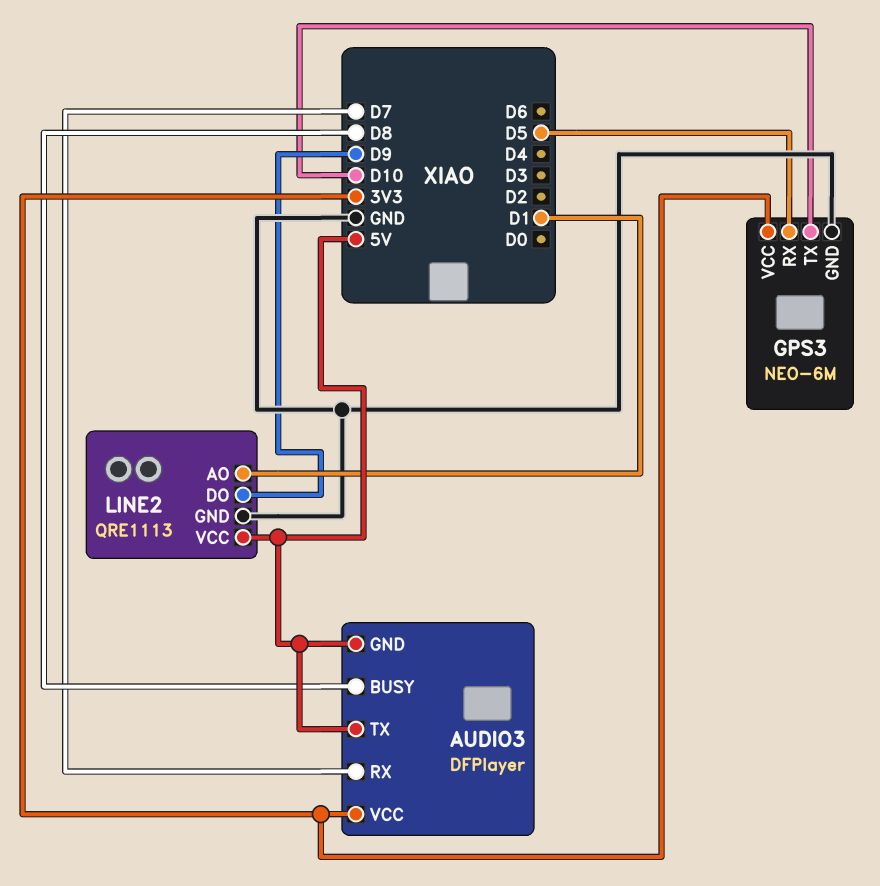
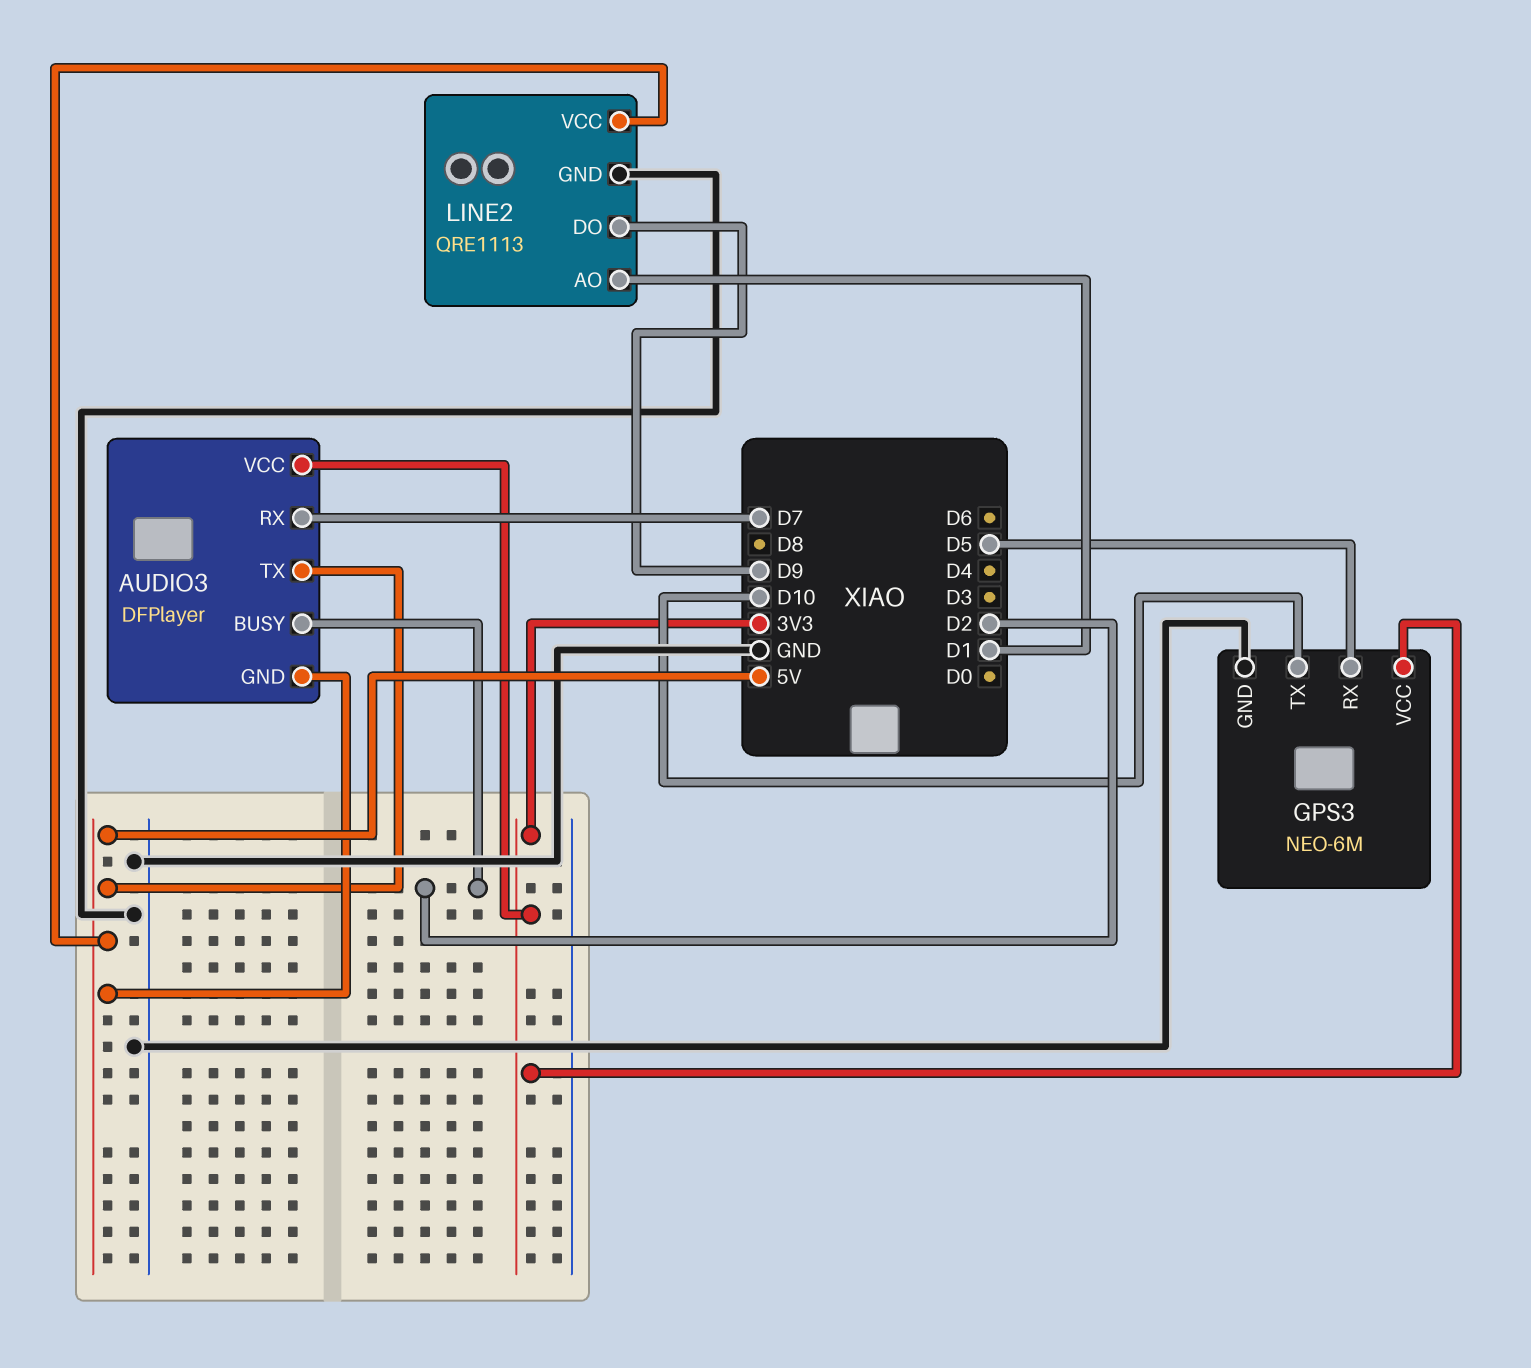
AUDIO3 pin BUSY: D8 -> D2

